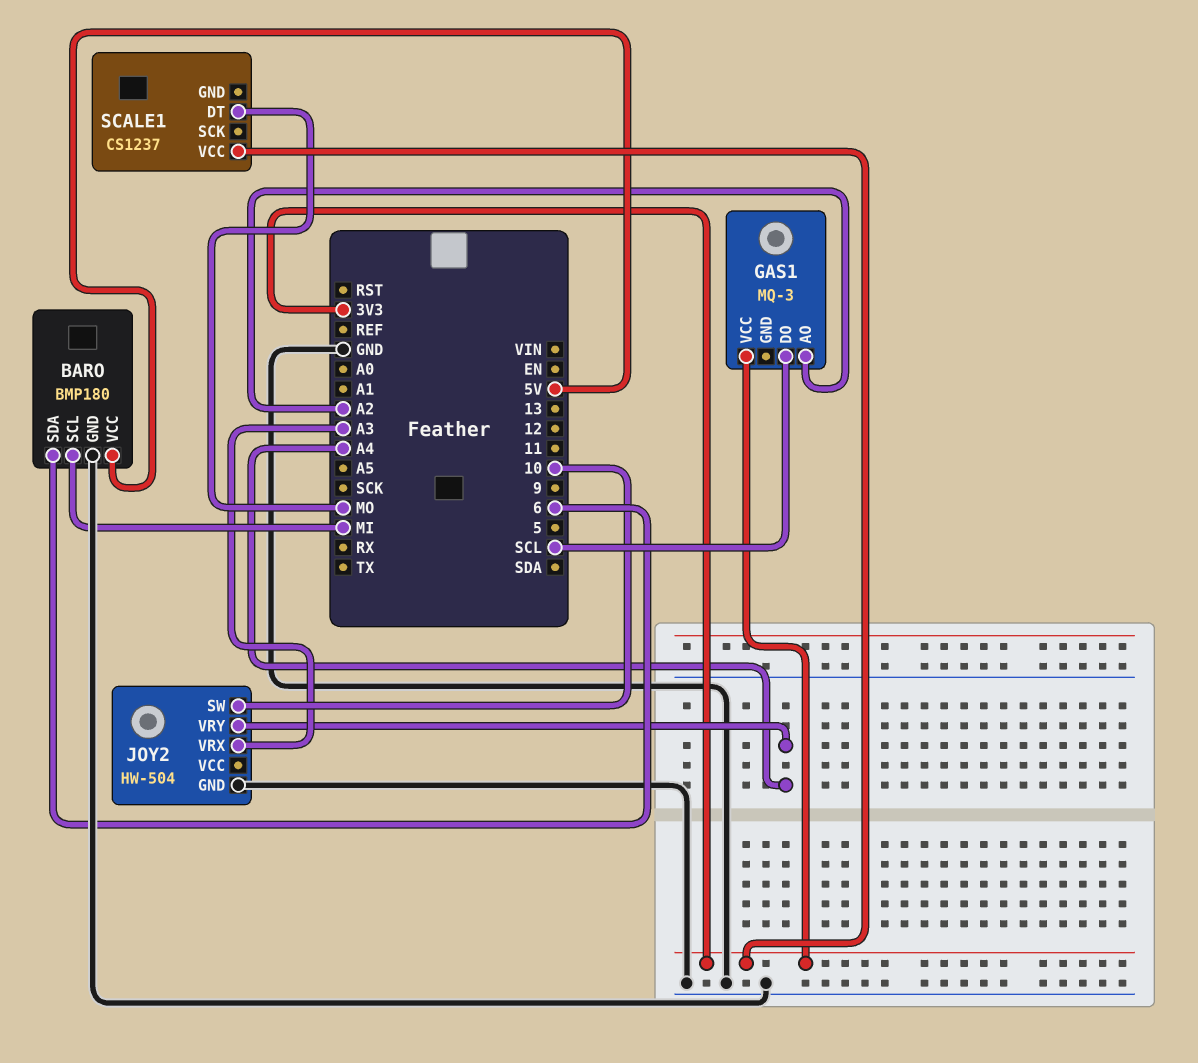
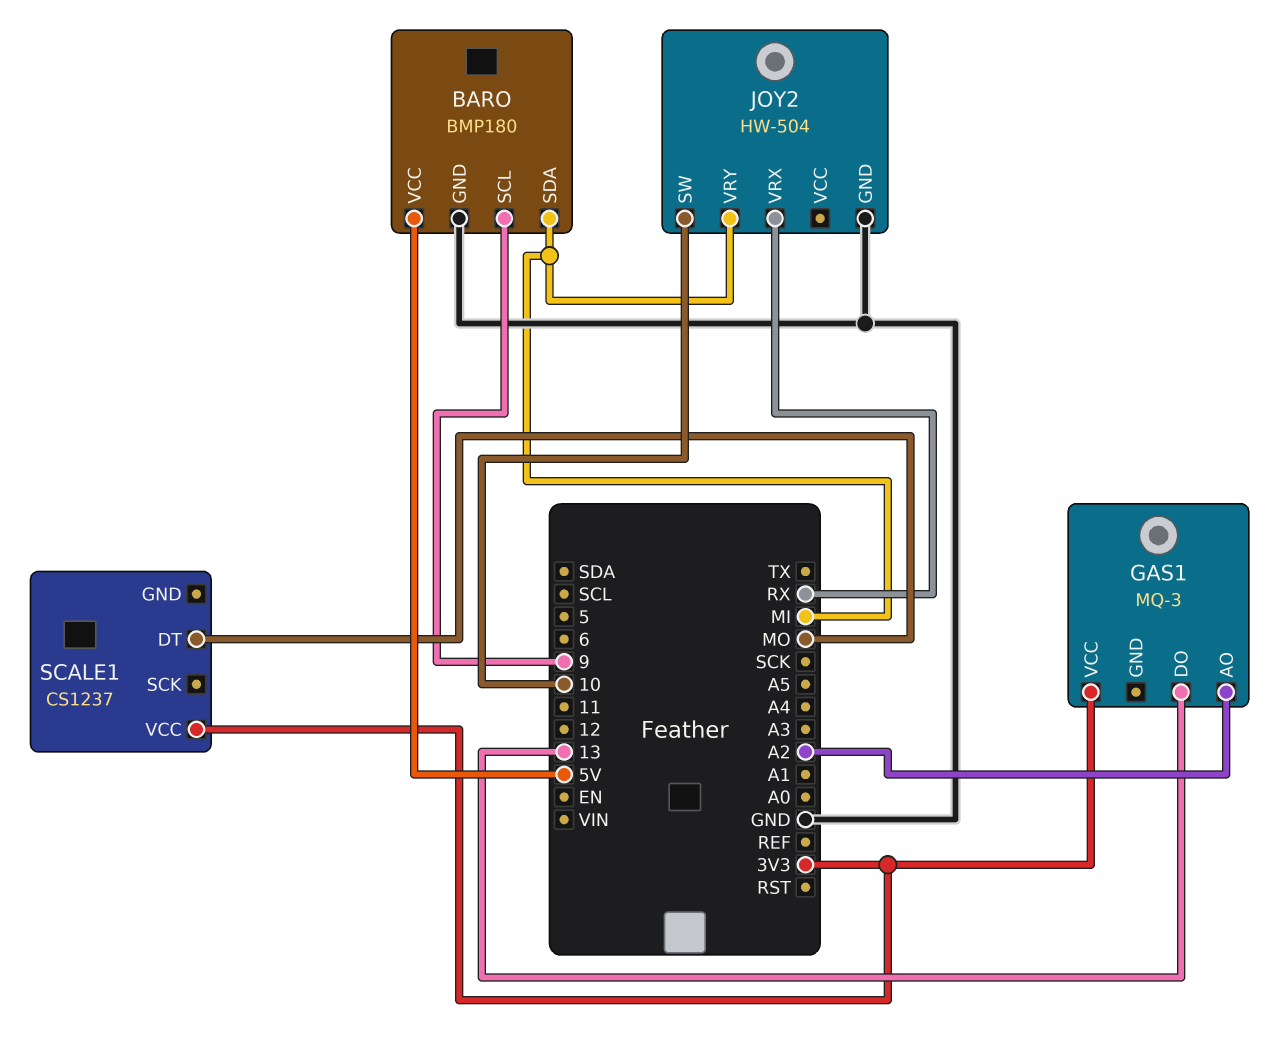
BARO pin SCL: MI -> 9
BARO pin SDA: 6 -> MI
GAS1 pin DO: SCL -> 13
JOY2 pin VRX: A3 -> RX
JOY2 pin VRY: A4 -> MI

